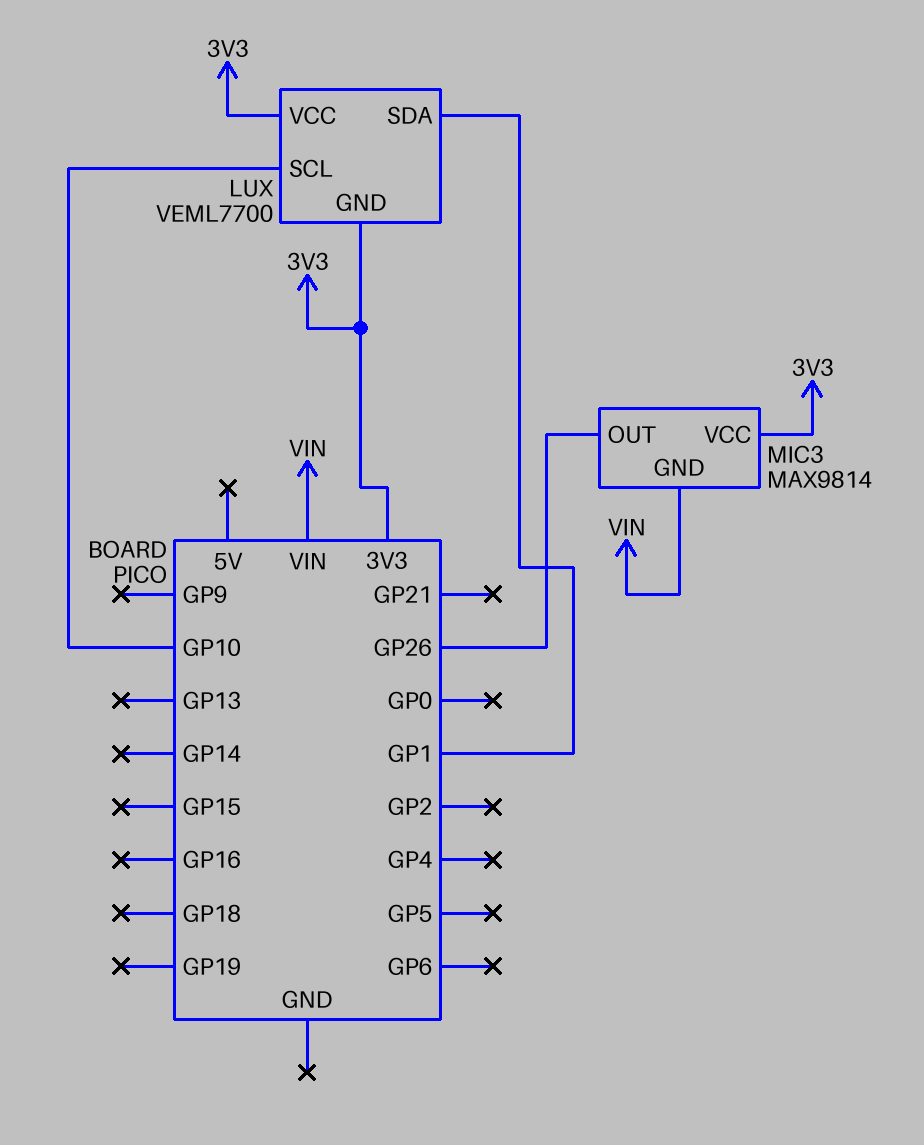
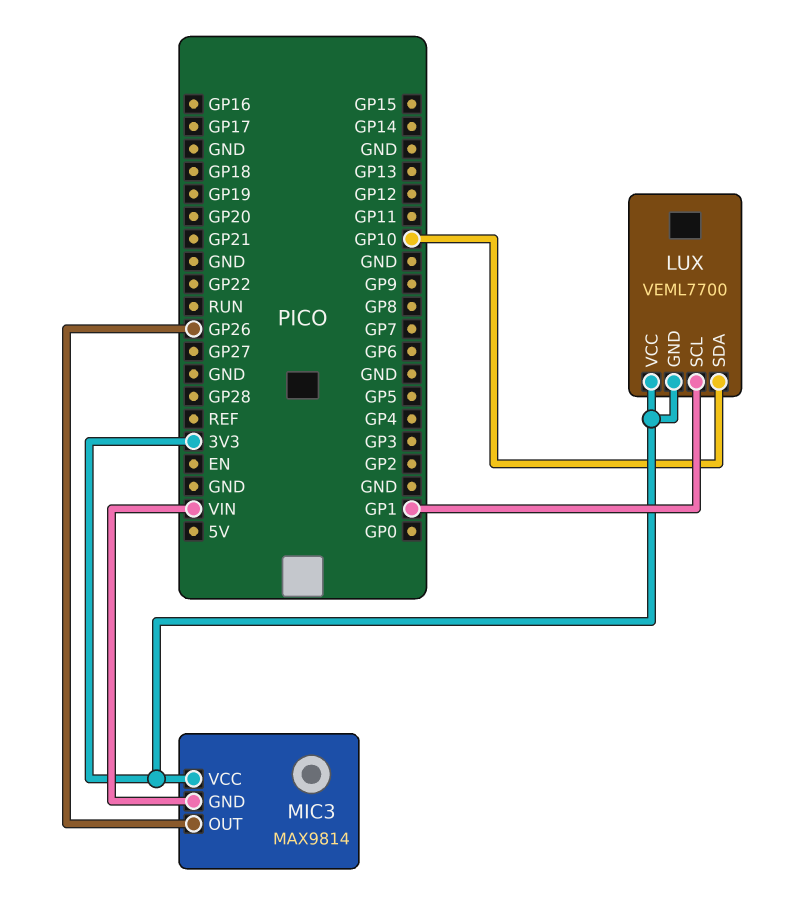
LUX pin SCL: GP10 -> GP1
LUX pin SDA: GP1 -> GP10

